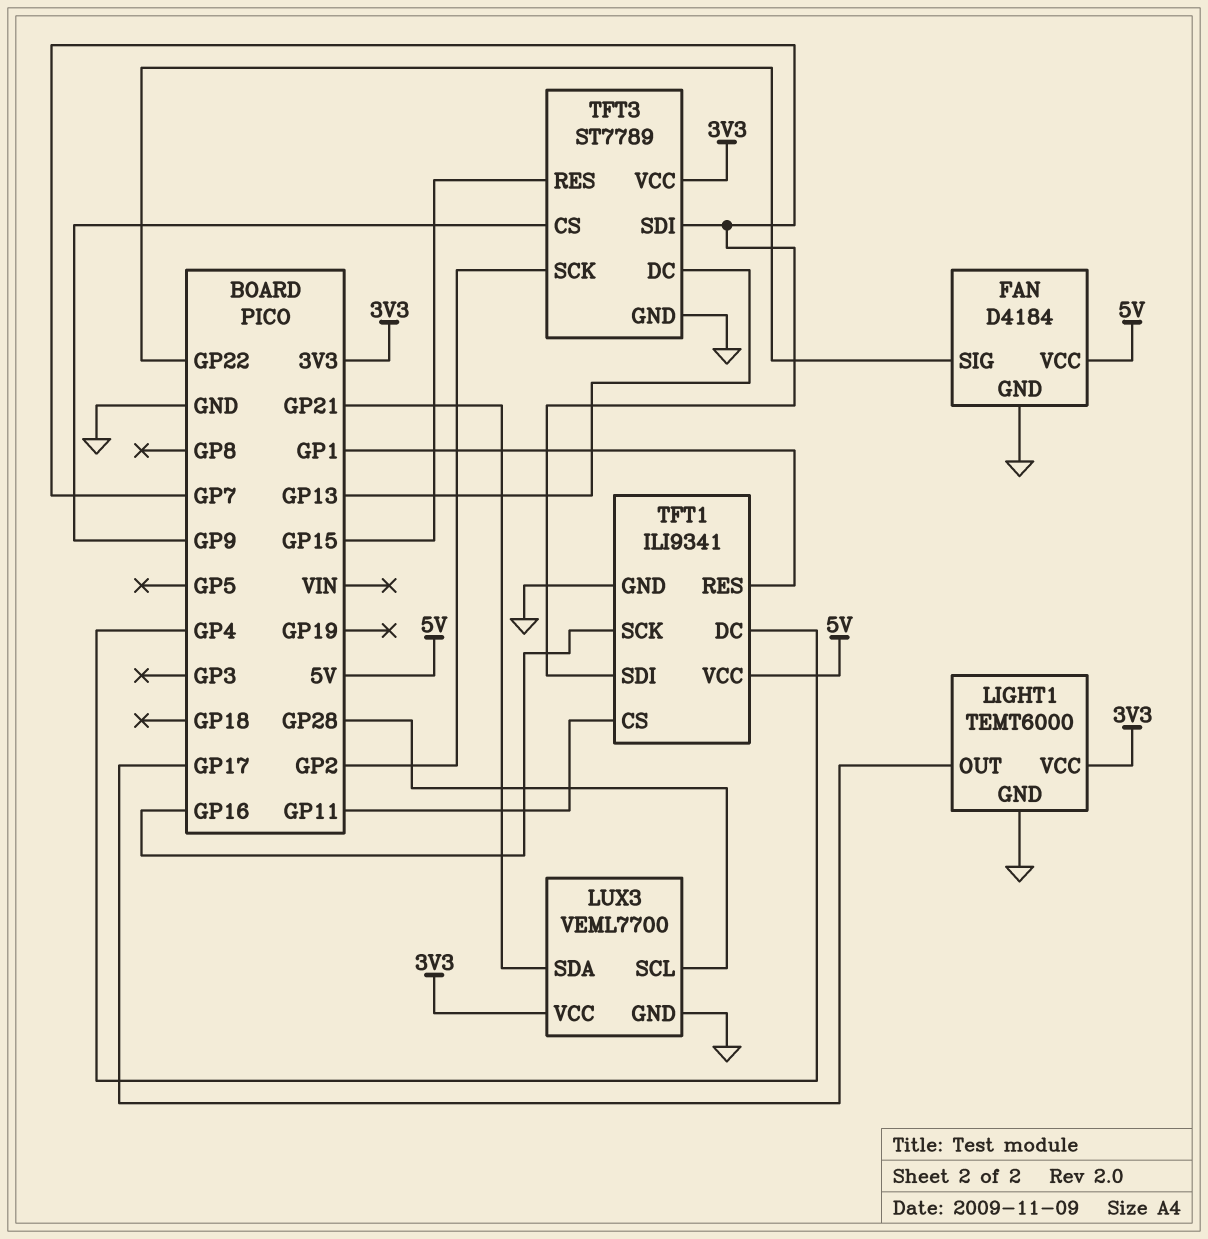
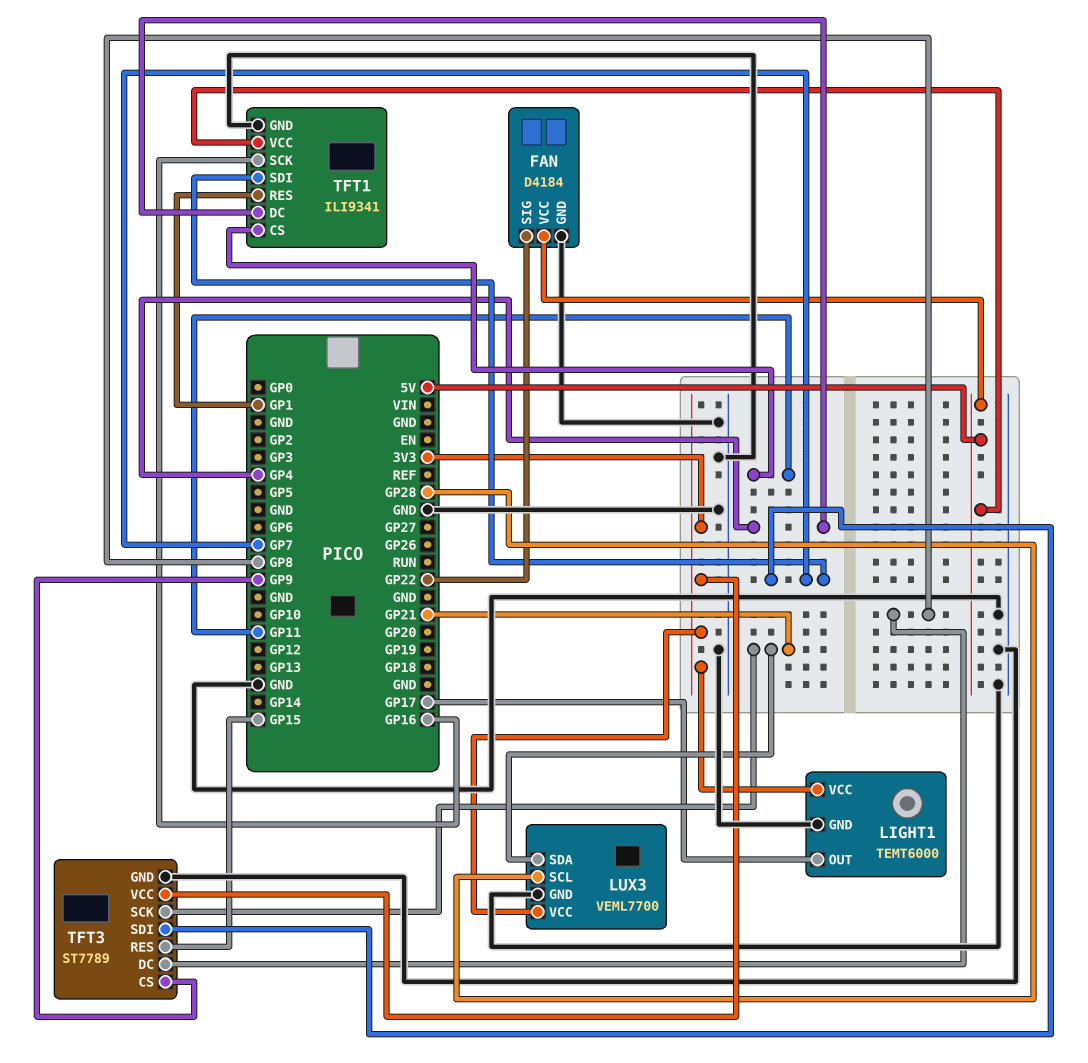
TFT3 pin DC: GP13 -> GP8
TFT3 pin SCK: GP2 -> GP21

